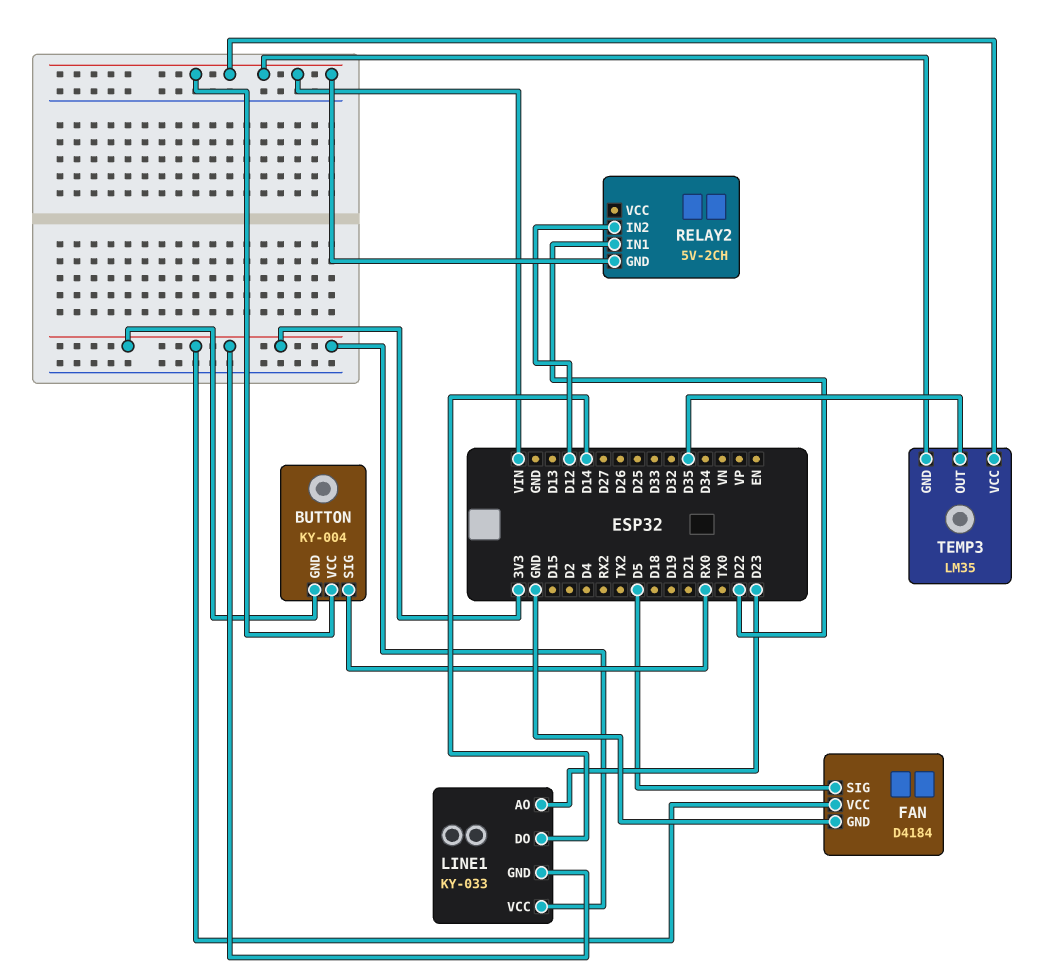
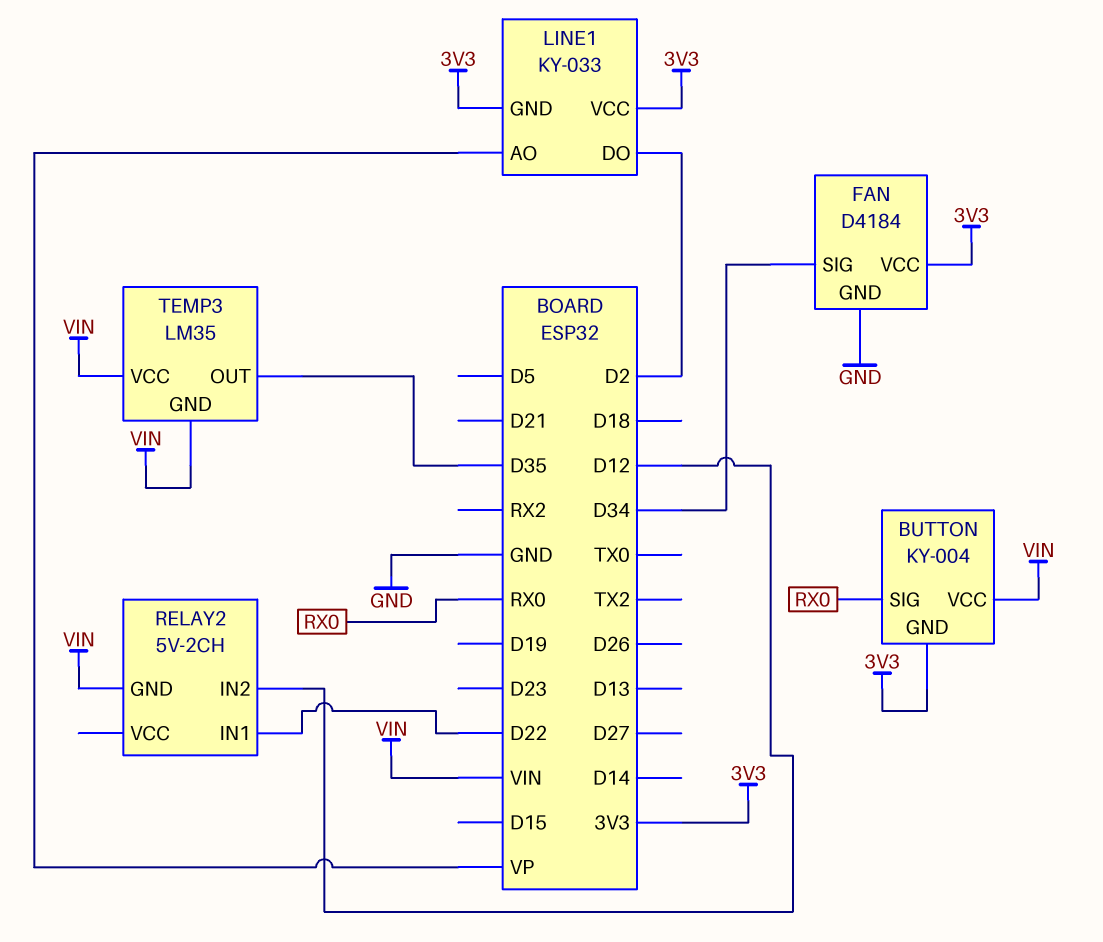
FAN pin SIG: D5 -> D34
LINE1 pin AO: D23 -> VP
LINE1 pin DO: D14 -> D2

